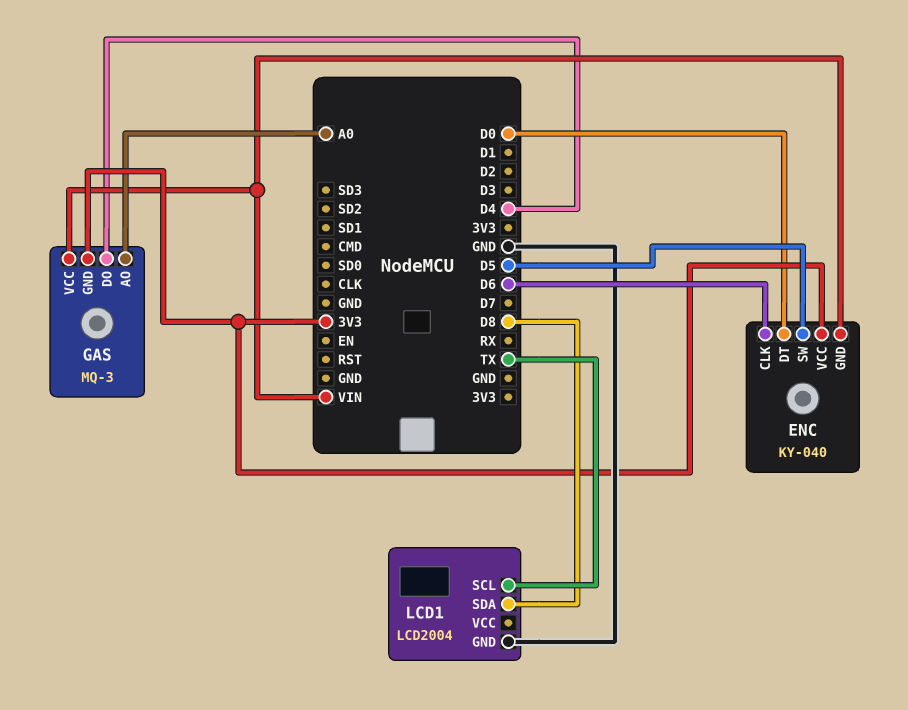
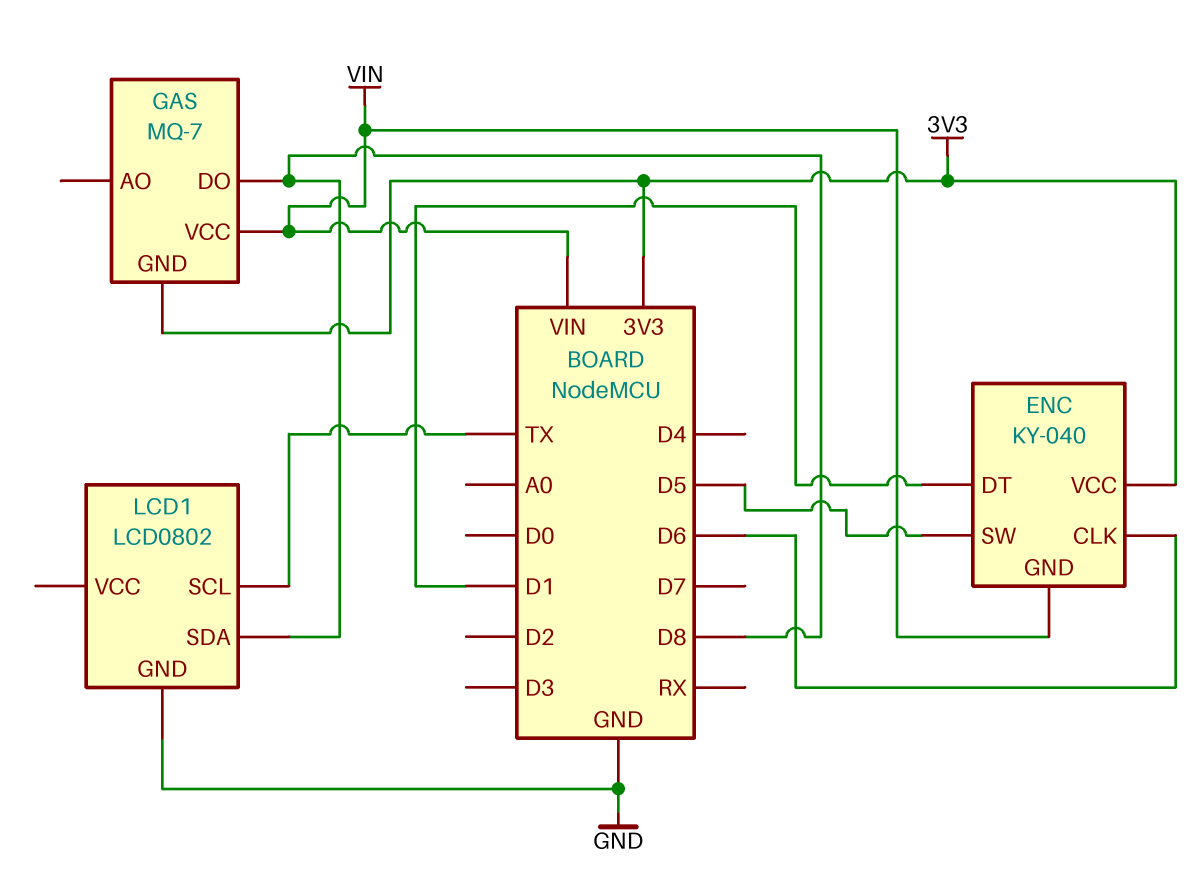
ENC pin DT: D0 -> D1
GAS: MQ-3 -> MQ-7
GAS pin AO: A0 -> none
GAS pin DO: D4 -> D8
LCD1: LCD2004 -> LCD0802

